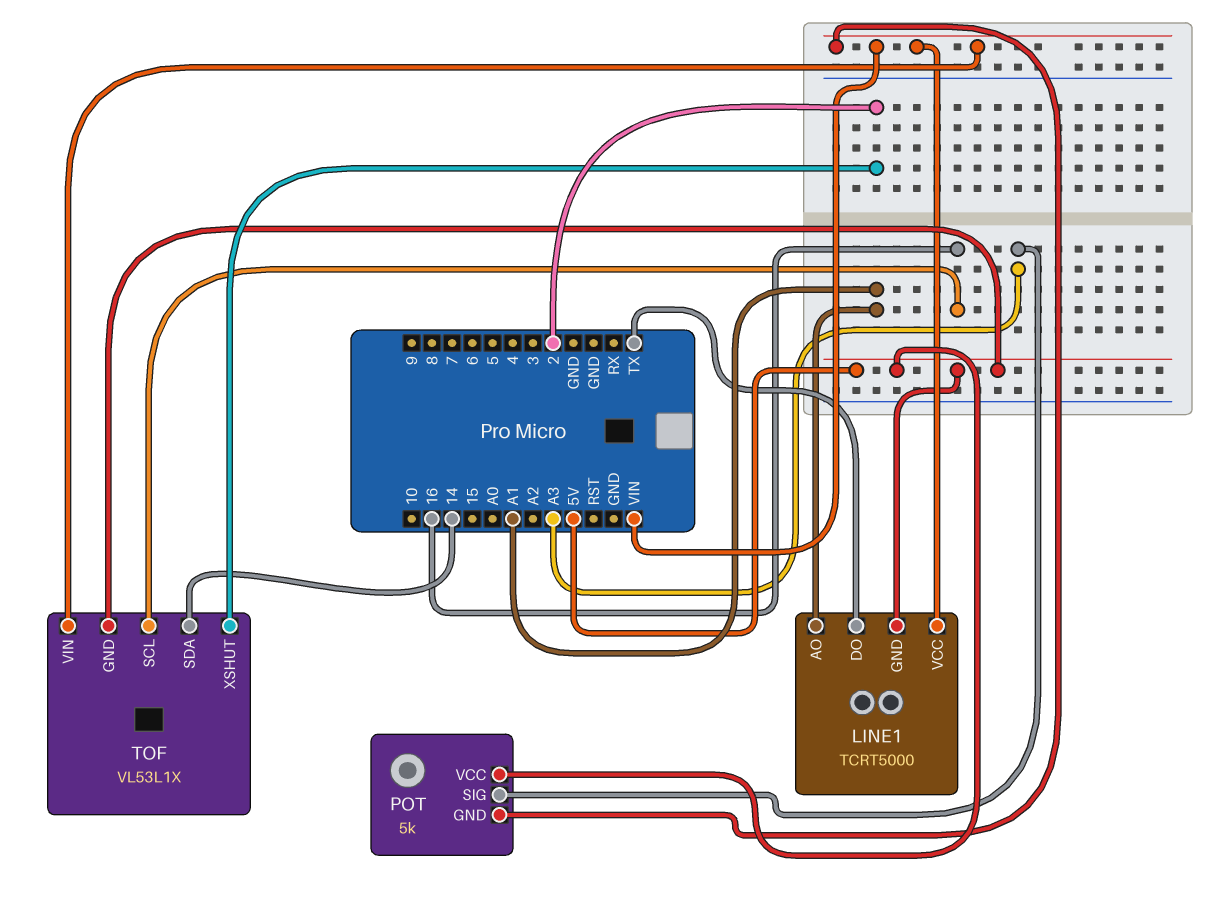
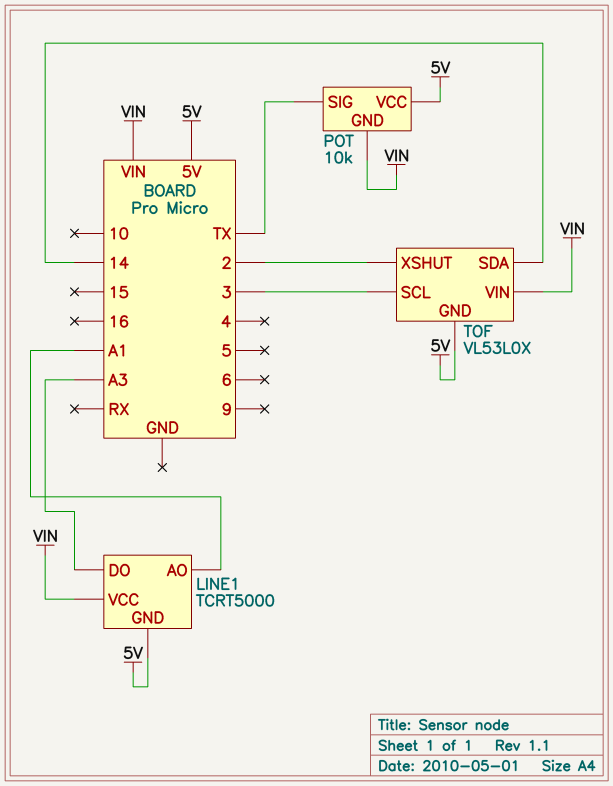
LINE1 pin DO: TX -> A3
POT: 5k -> 10k
POT pin SIG: A3 -> TX
TOF: VL53L1X -> VL53L0X
TOF pin SCL: 16 -> 3

